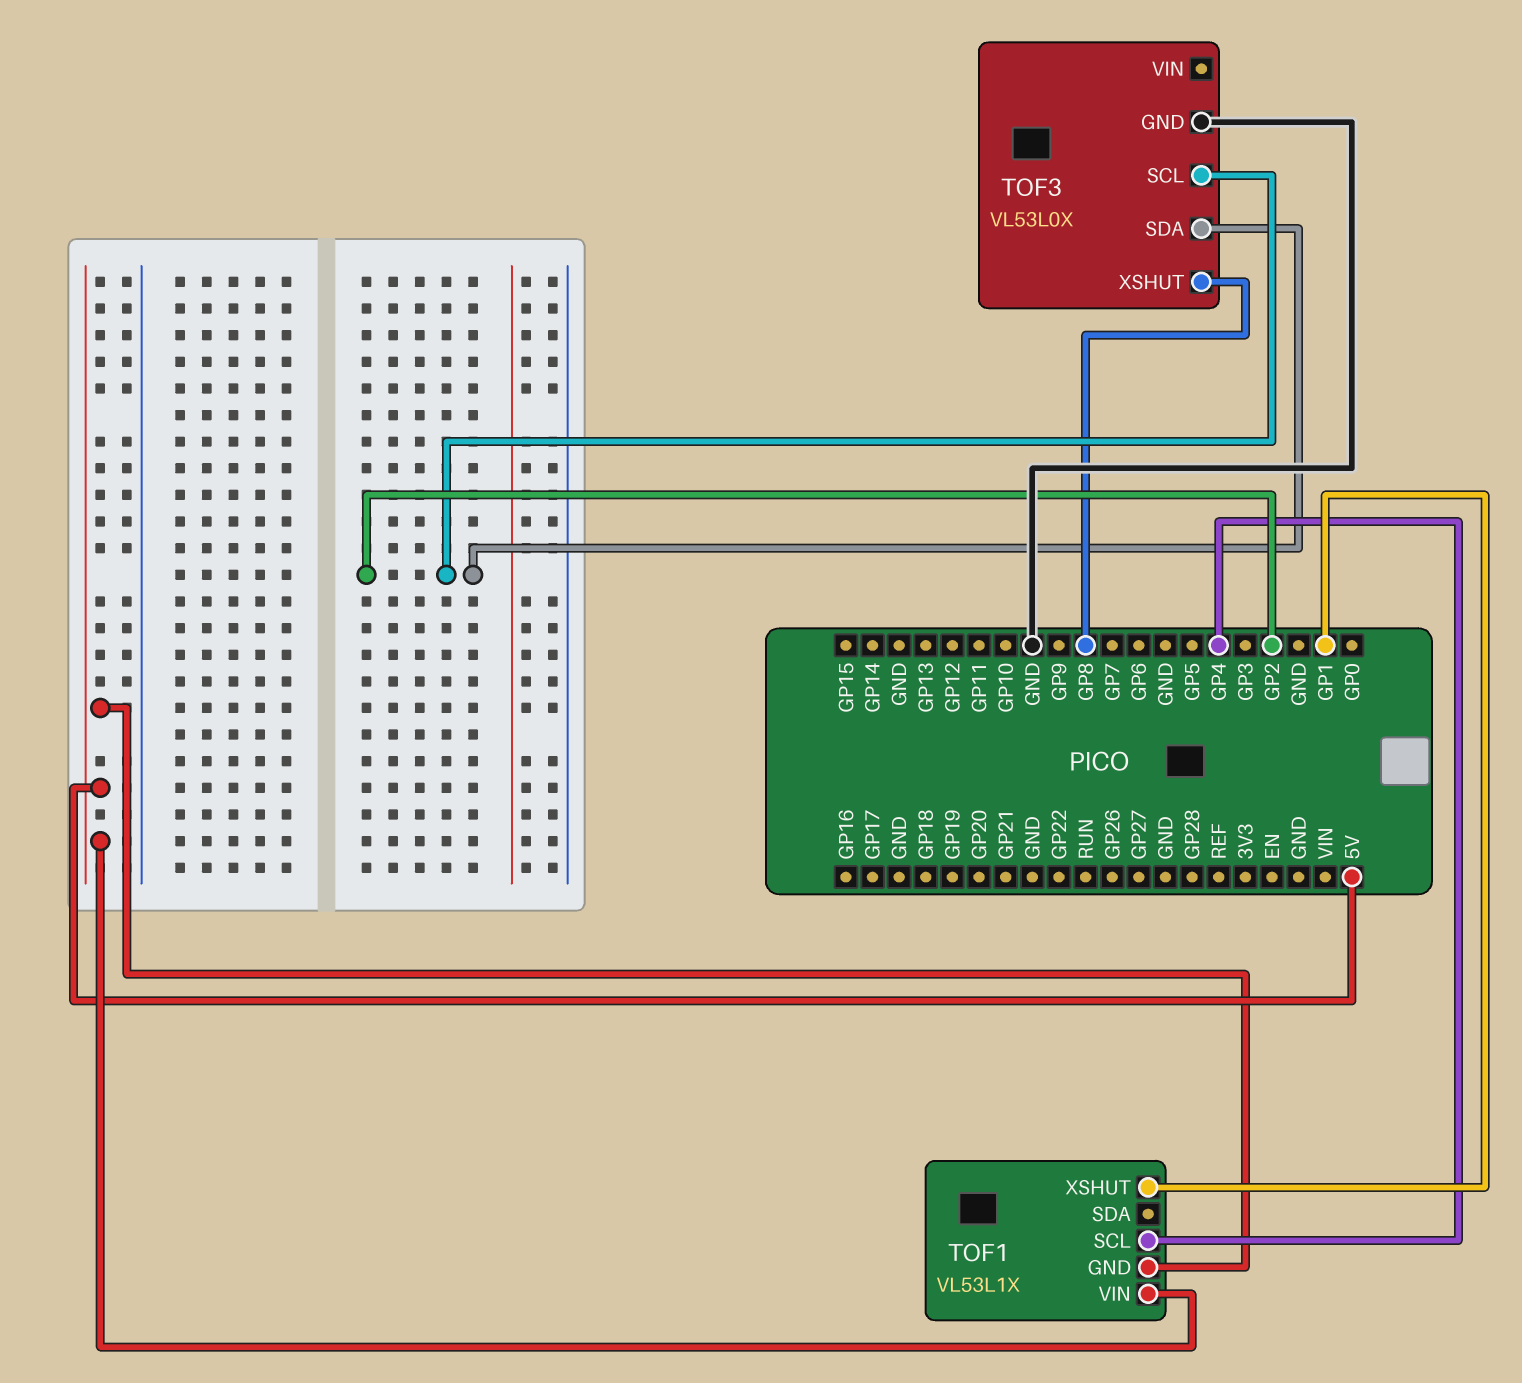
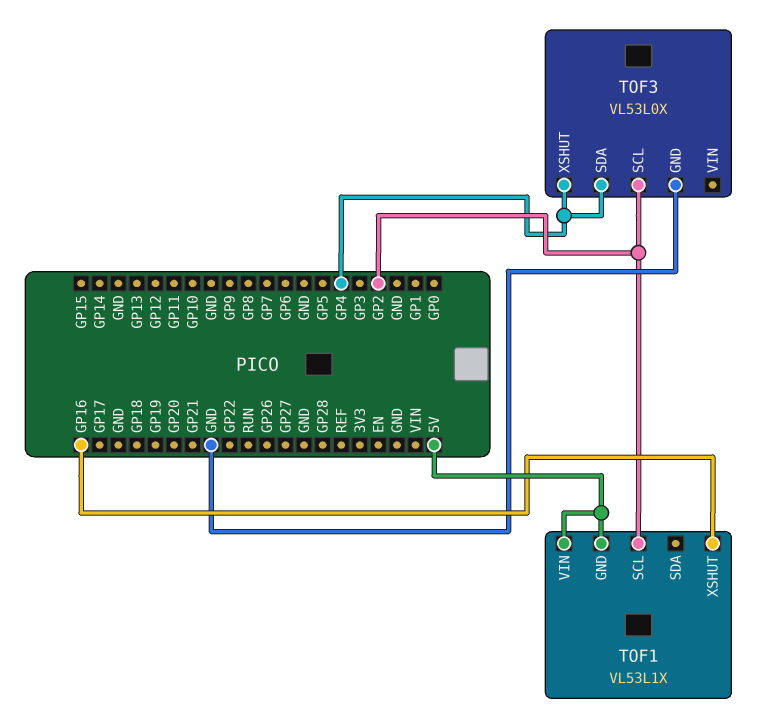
TOF1 pin SCL: GP4 -> GP2
TOF1 pin XSHUT: GP1 -> GP16
TOF3 pin SDA: GP2 -> GP4
TOF3 pin XSHUT: GP8 -> GP4

